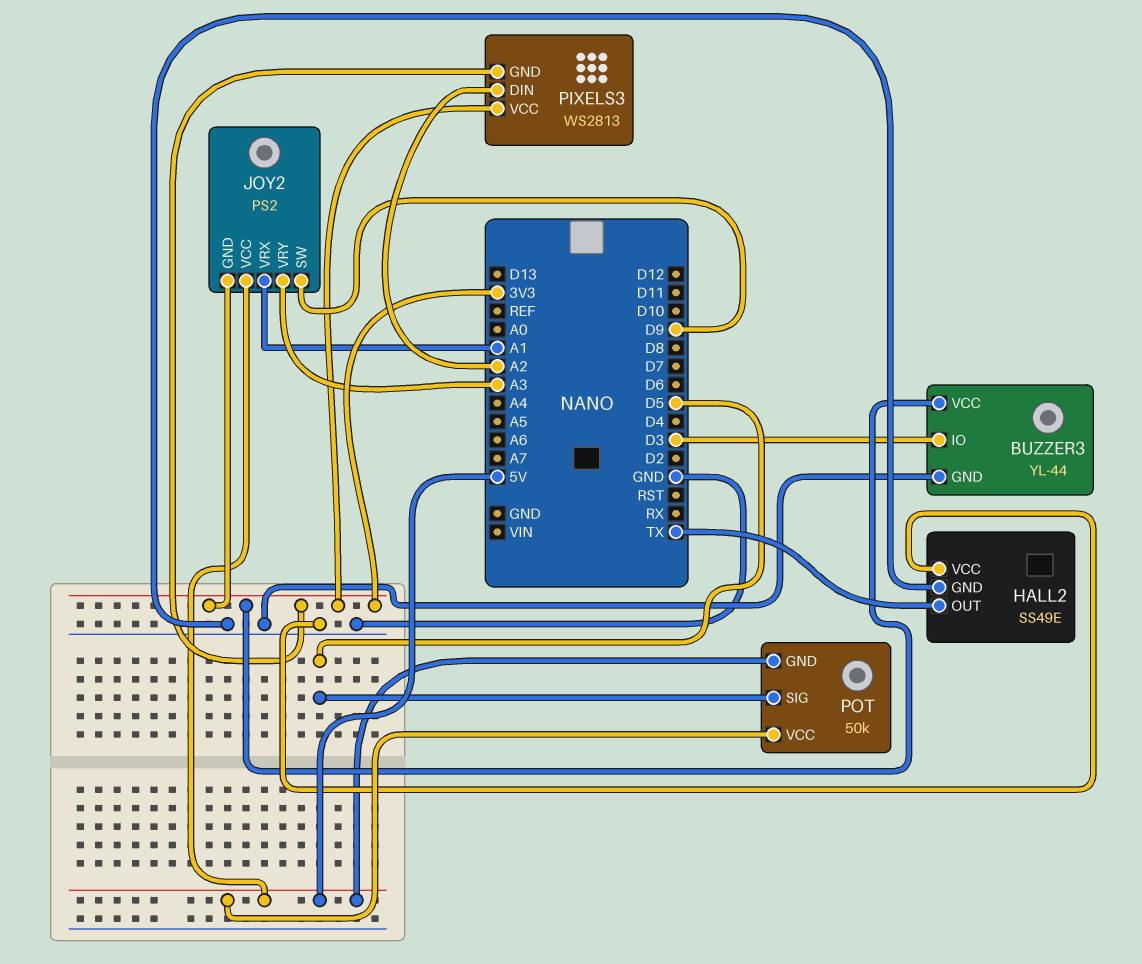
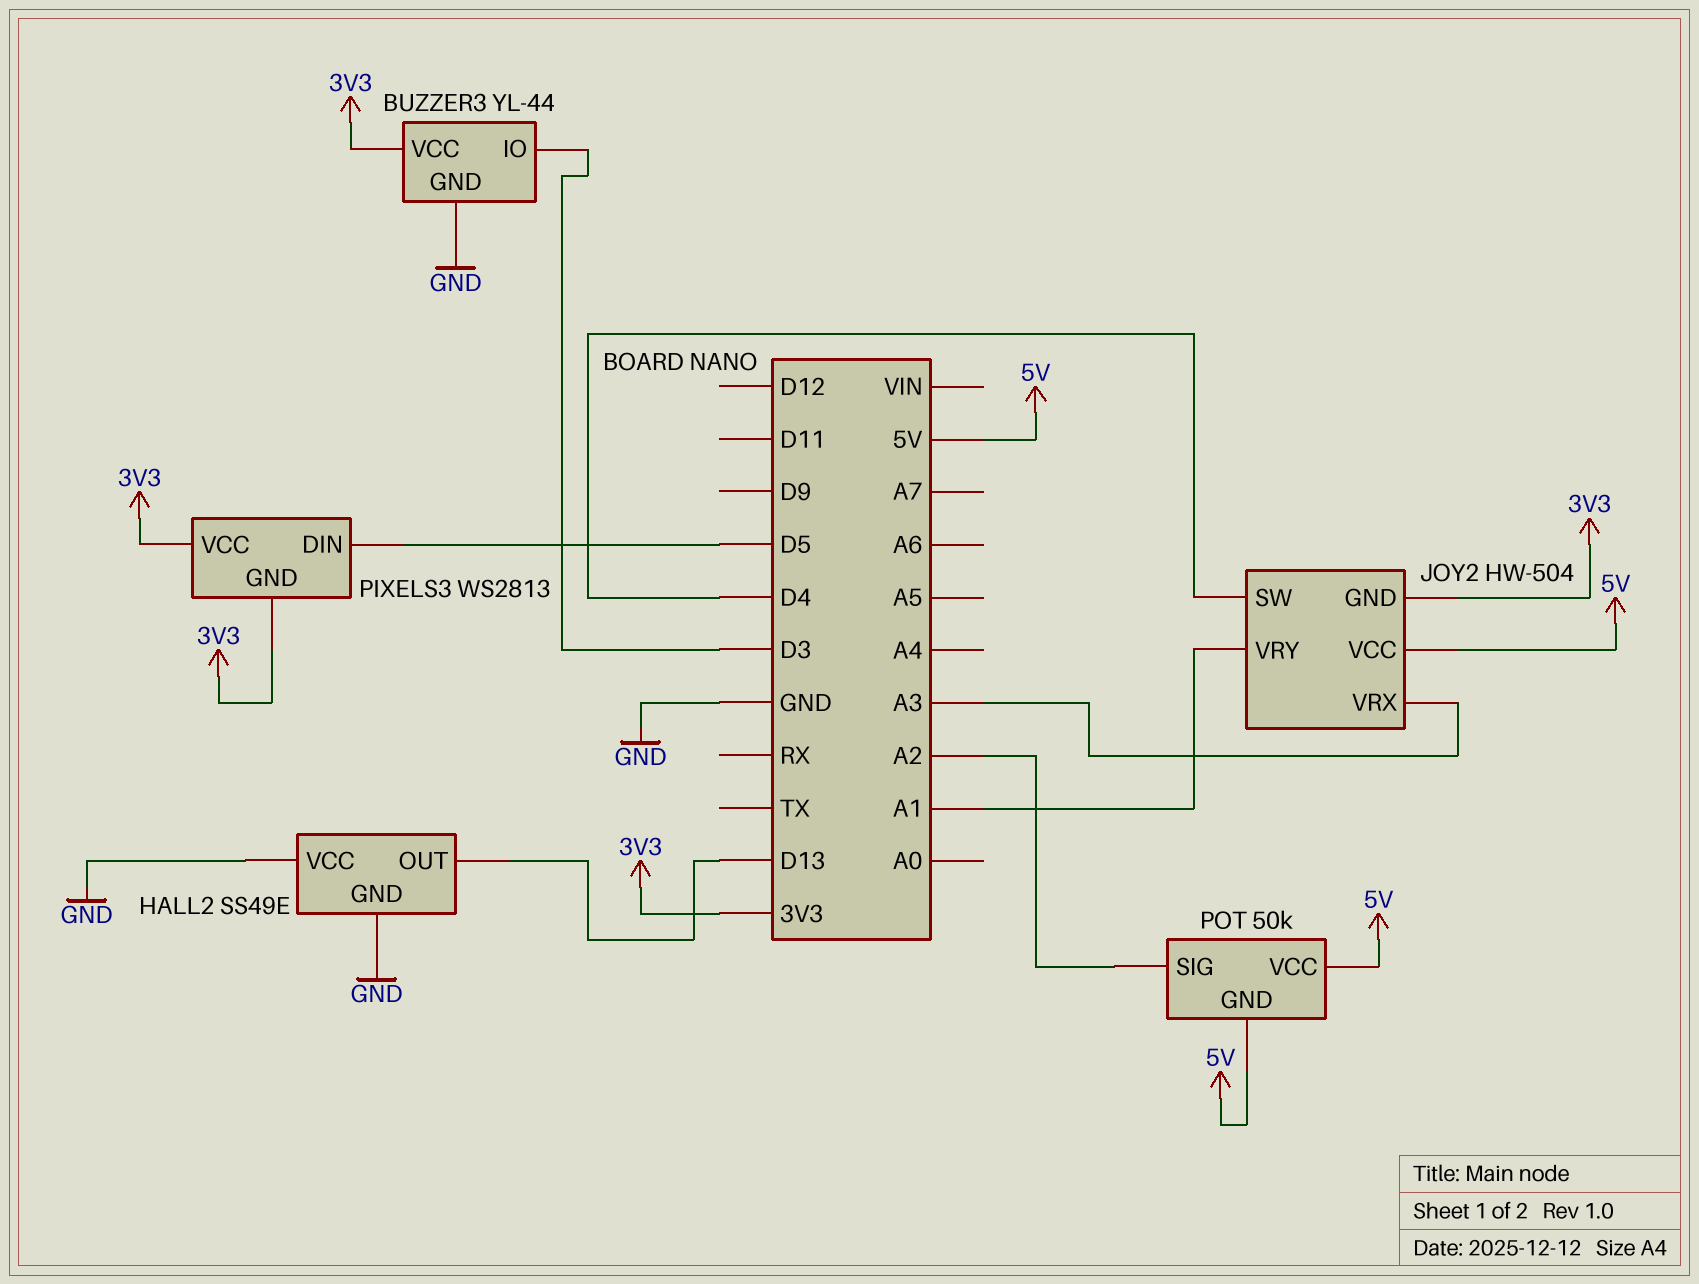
HALL2 pin OUT: TX -> D13
JOY2: PS2 -> HW-504
JOY2 pin SW: D9 -> D4
JOY2 pin VRX: A1 -> A3
JOY2 pin VRY: A3 -> A1
PIXELS3 pin DIN: A2 -> D5
POT pin SIG: D5 -> A2

